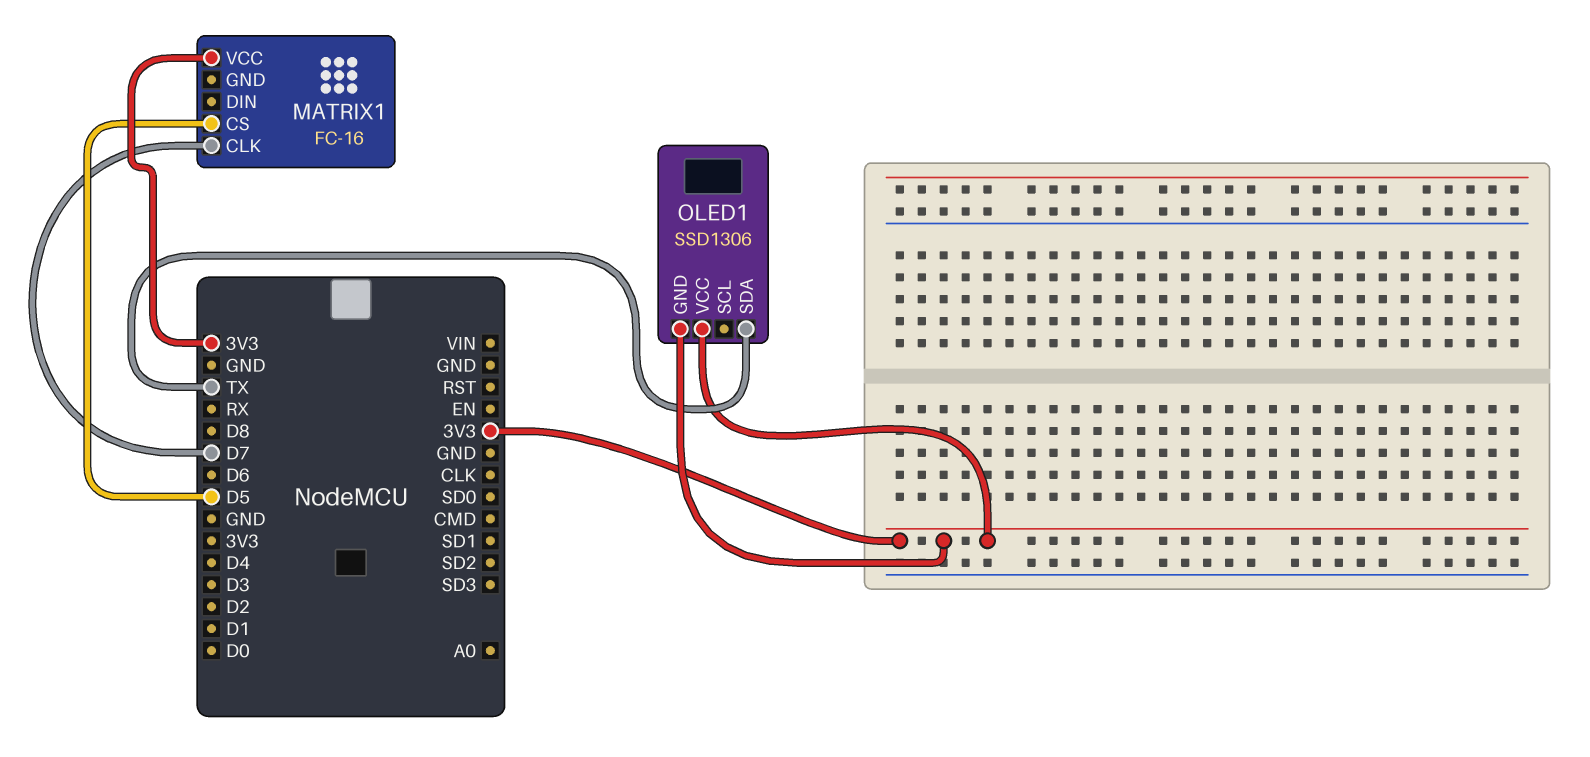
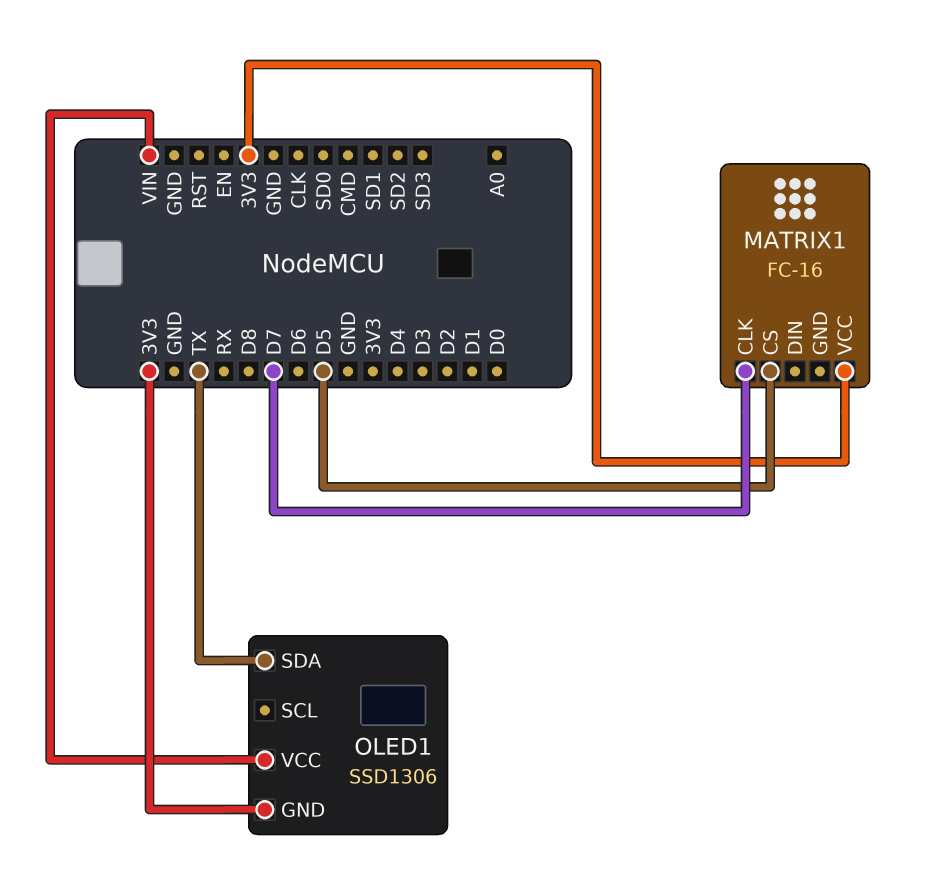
OLED1 pin VCC: 3V3 -> VIN

